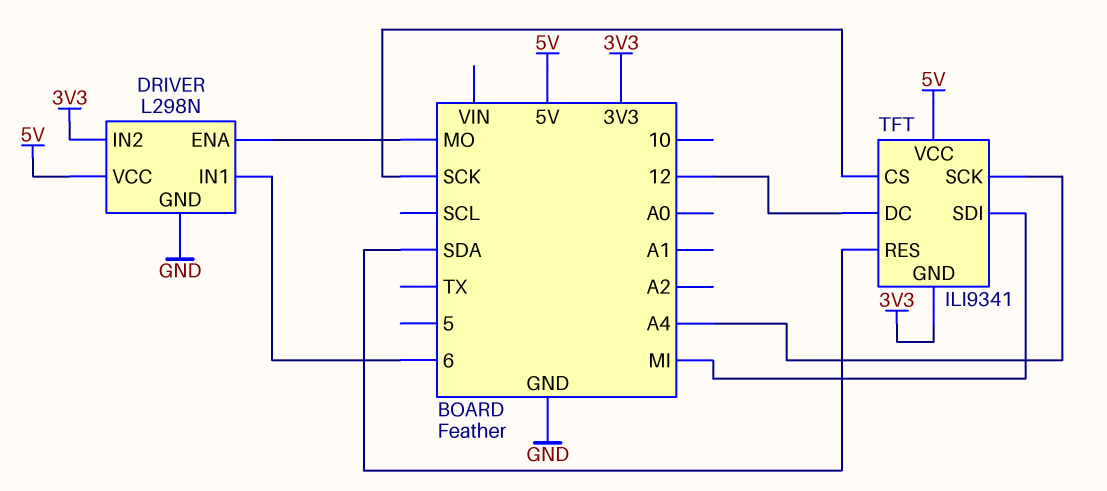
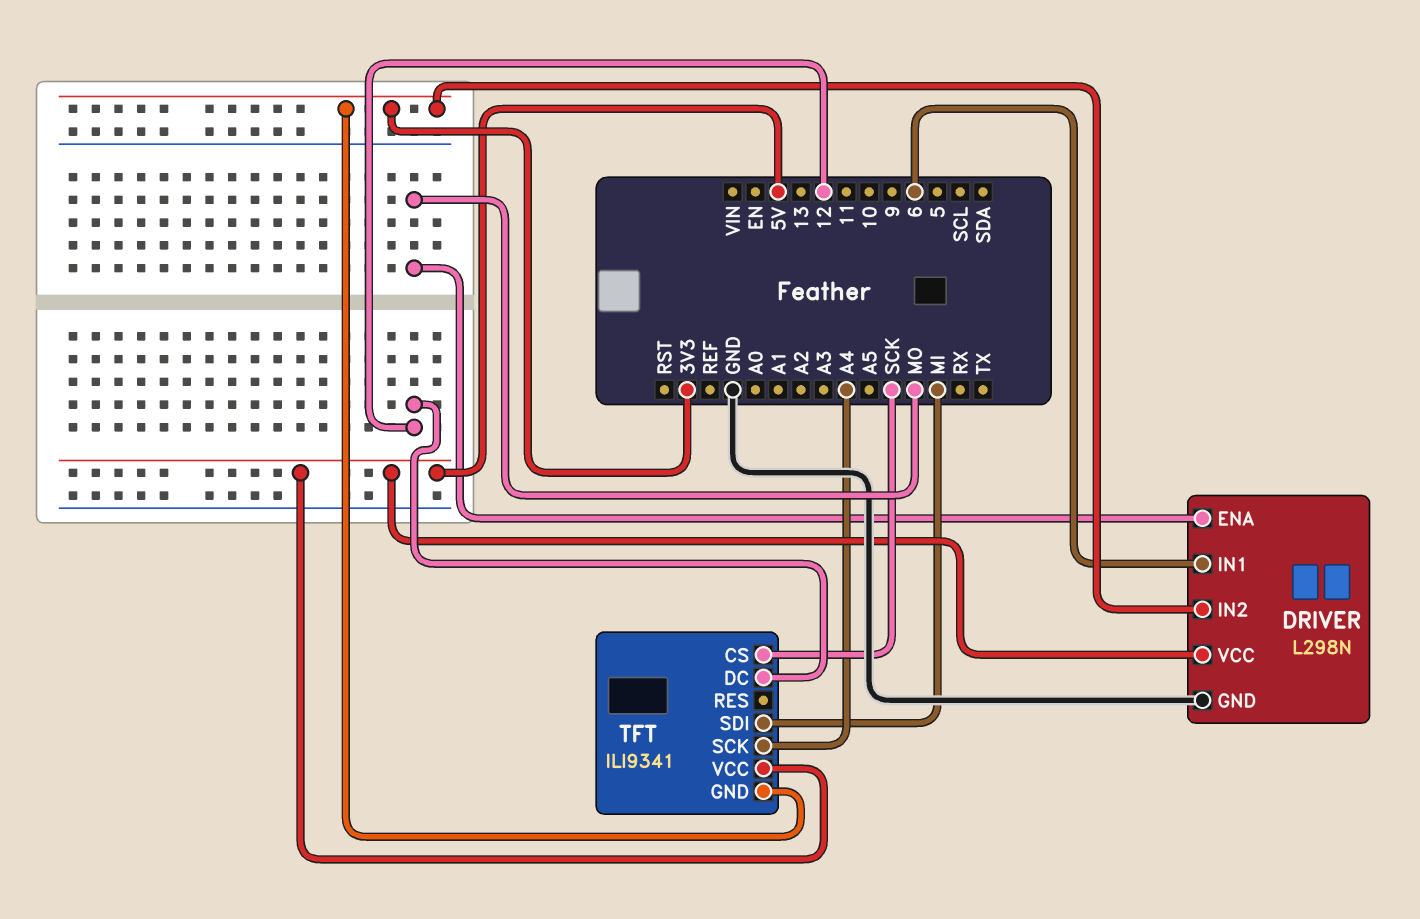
TFT pin RES: SDA -> none

